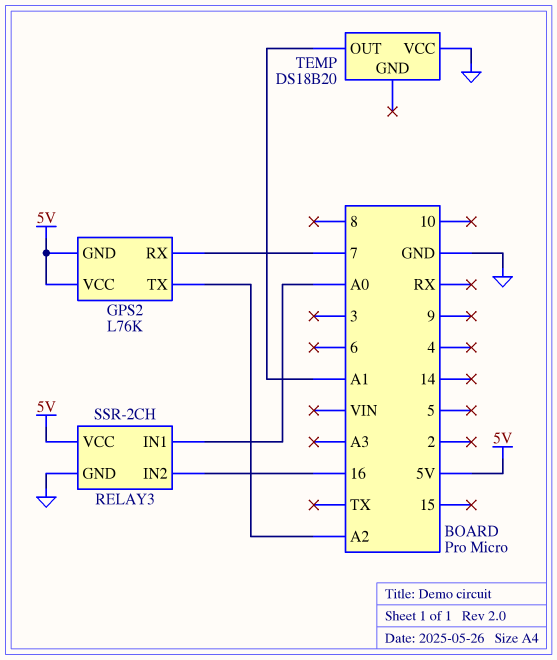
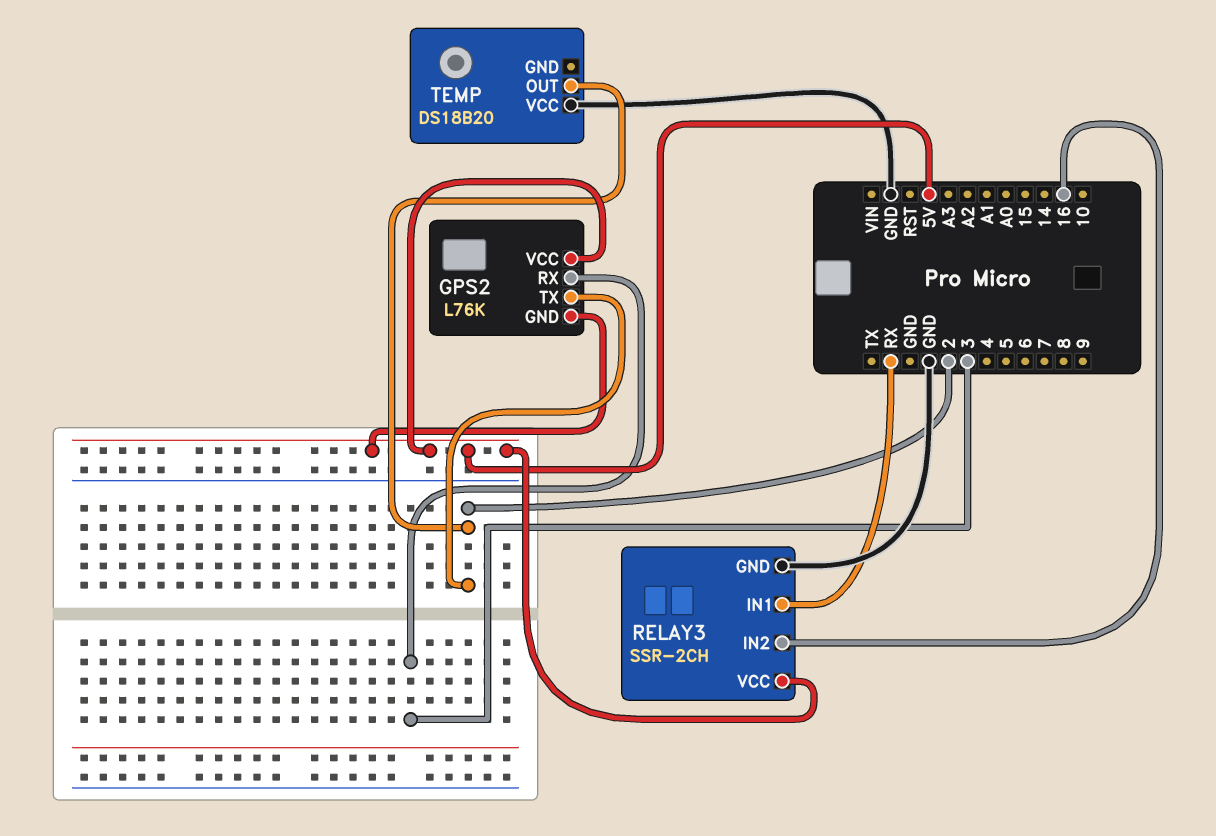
GPS2 pin RX: 7 -> 3
GPS2 pin TX: A2 -> 2
RELAY3 pin IN1: A0 -> RX
TEMP pin OUT: A1 -> 2

